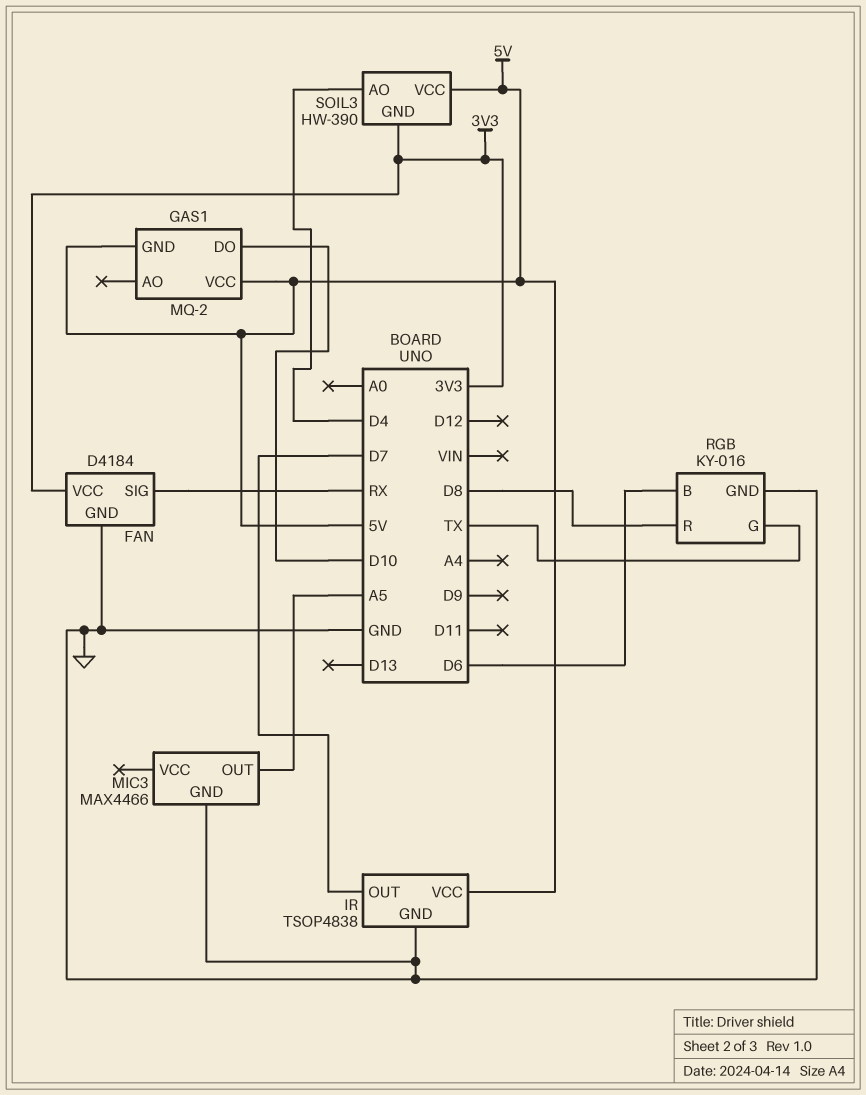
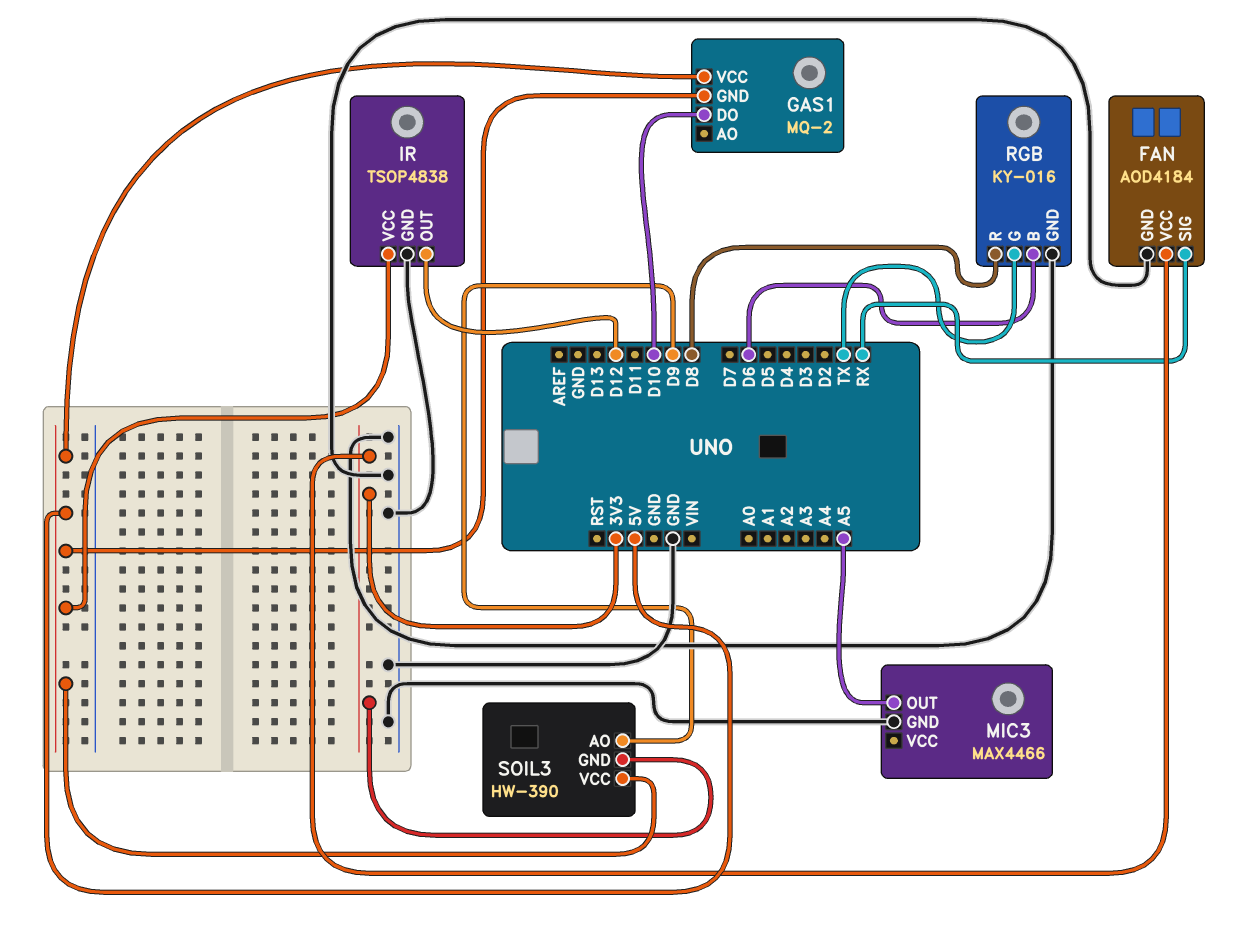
FAN: D4184 -> AOD4184
IR pin OUT: D7 -> D12
SOIL3 pin AO: D4 -> D9

